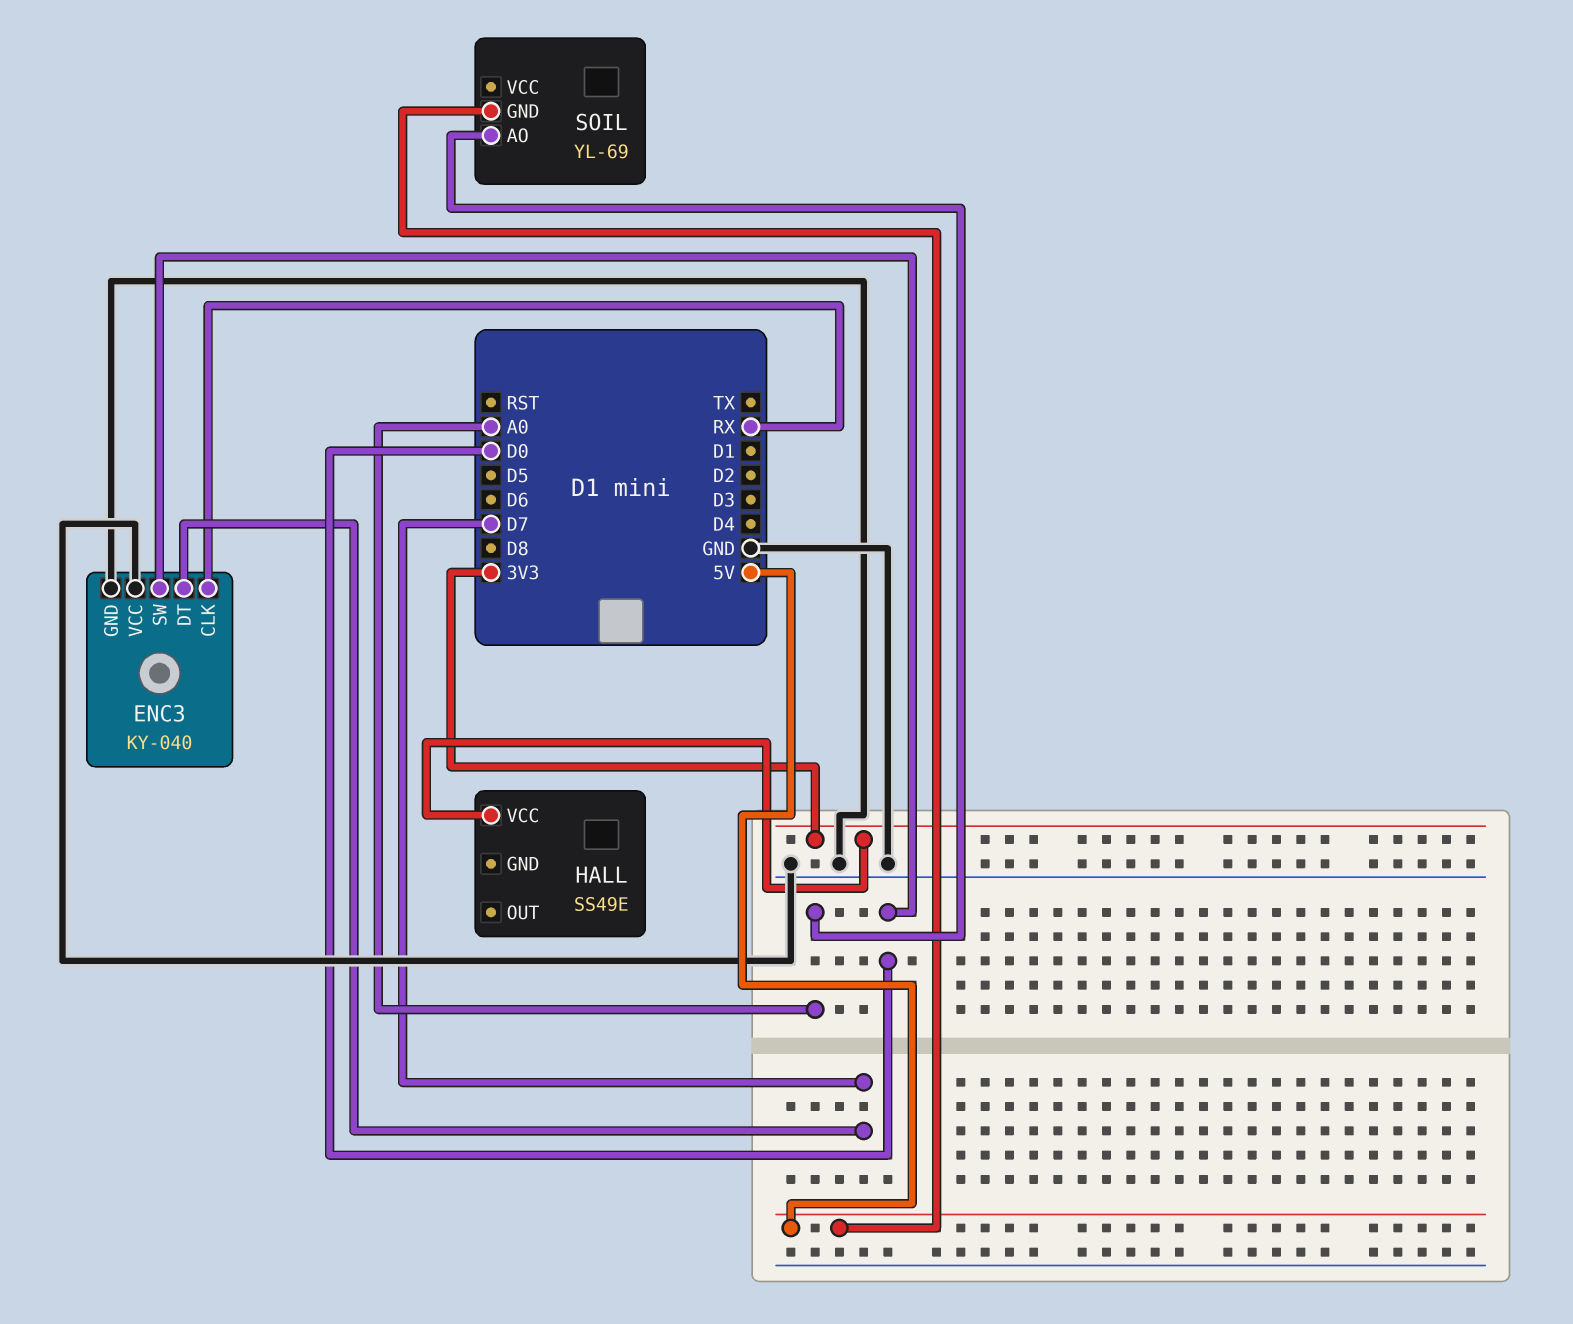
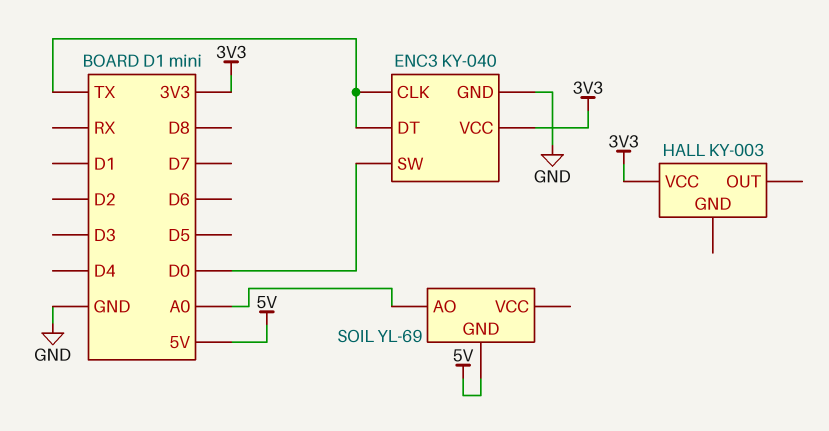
ENC3 pin CLK: RX -> TX
ENC3 pin DT: D7 -> TX
ENC3 pin VCC: GND -> 3V3
HALL: SS49E -> KY-003

